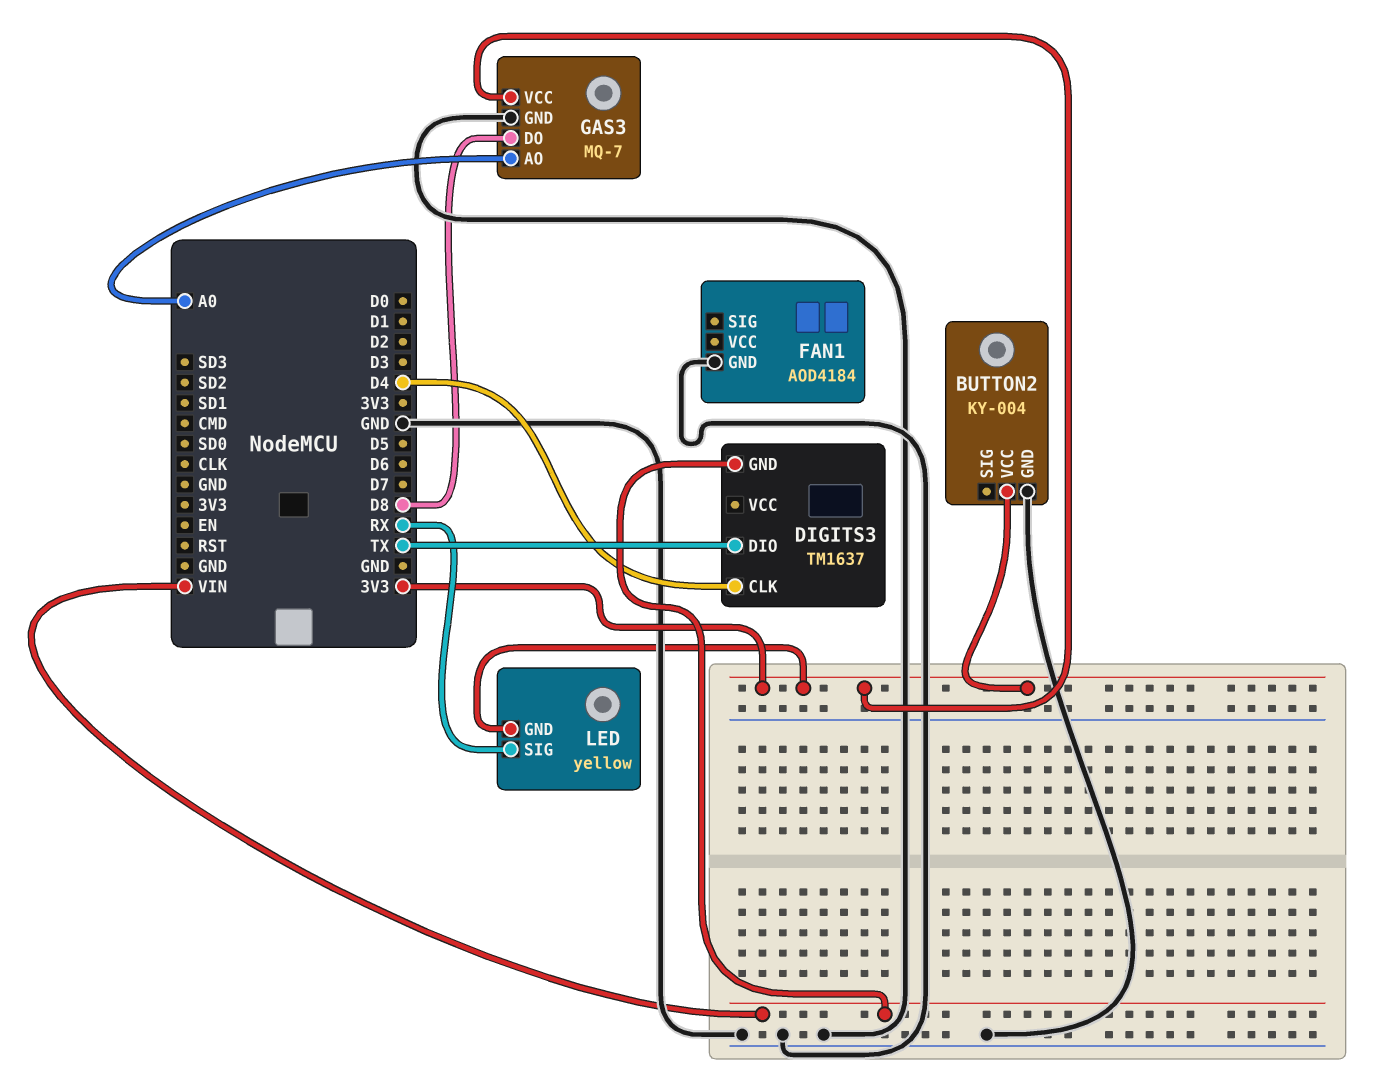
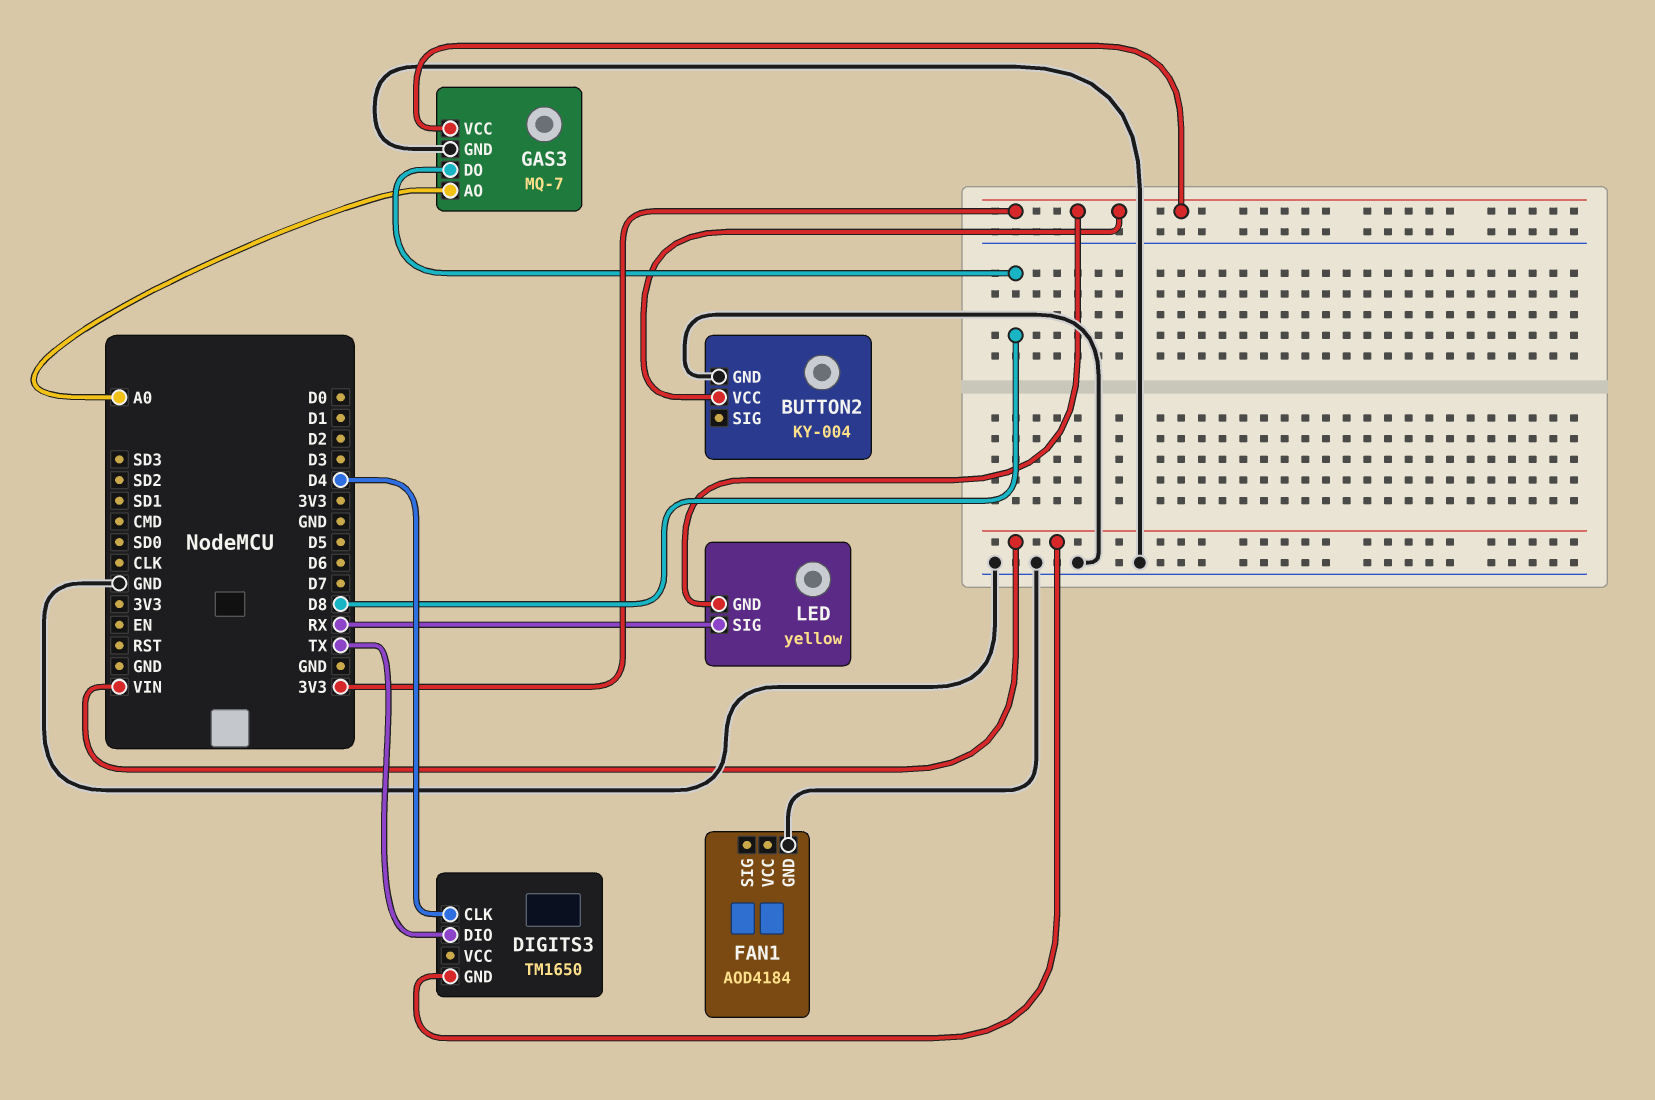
DIGITS3: TM1637 -> TM1650

